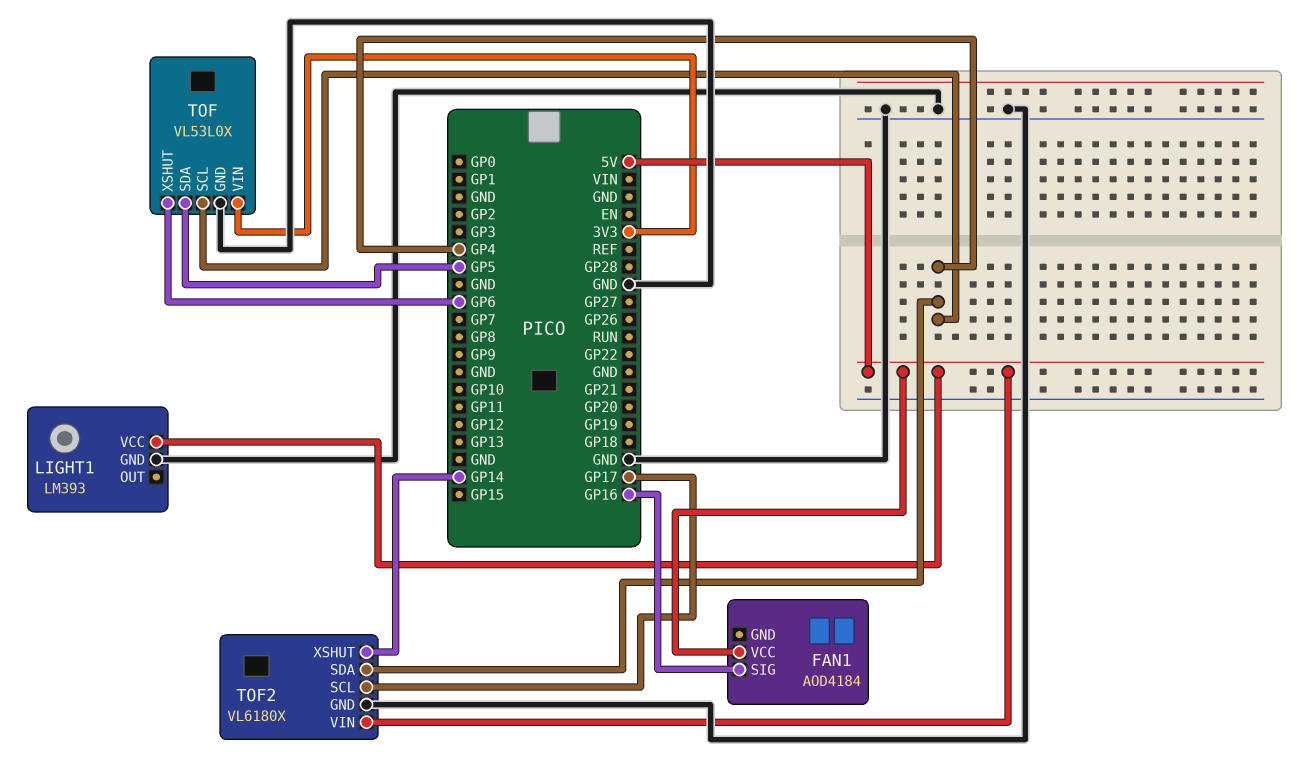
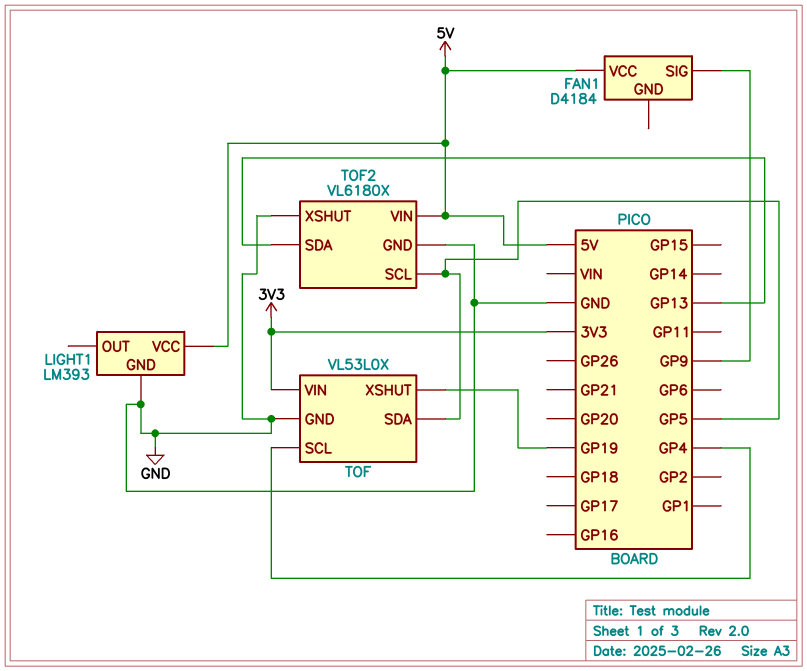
FAN1: AOD4184 -> D4184
FAN1 pin SIG: GP16 -> GP9
TOF pin XSHUT: GP6 -> GP19
TOF2 pin SCL: GP17 -> GP5
TOF2 pin SDA: GP4 -> GP13
TOF2 pin XSHUT: GP14 -> GND

